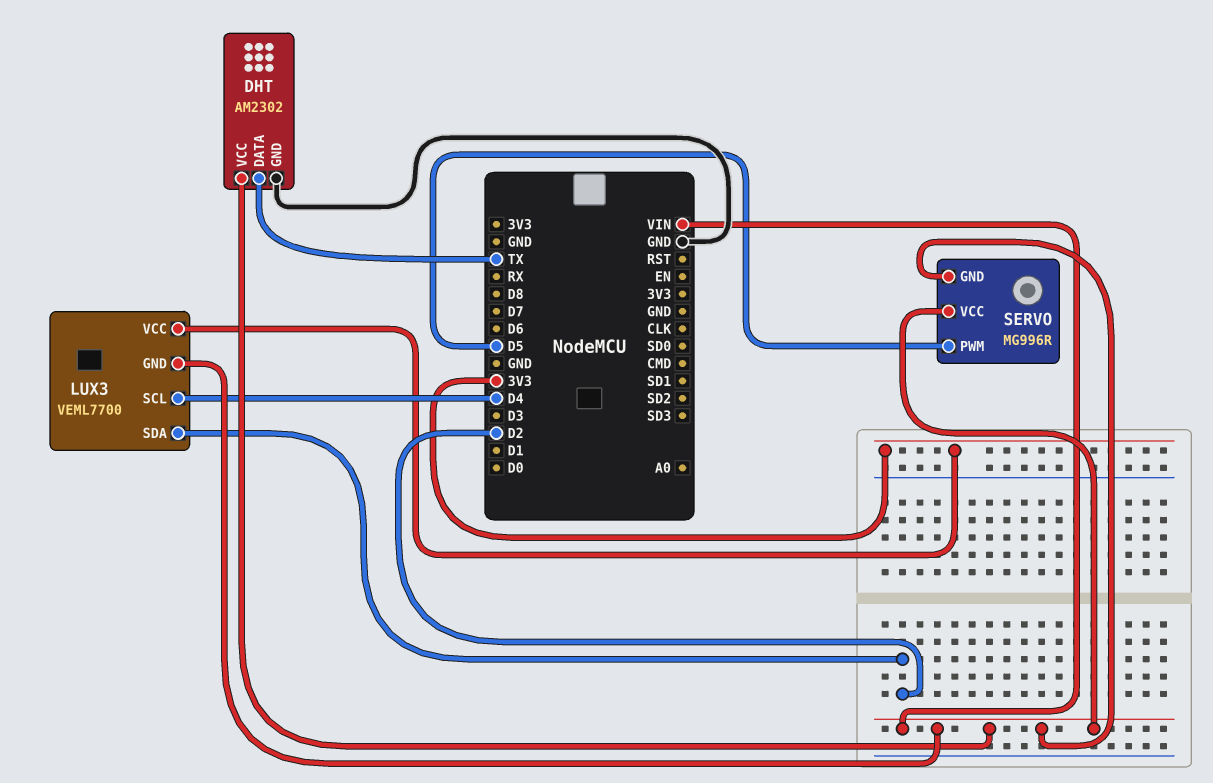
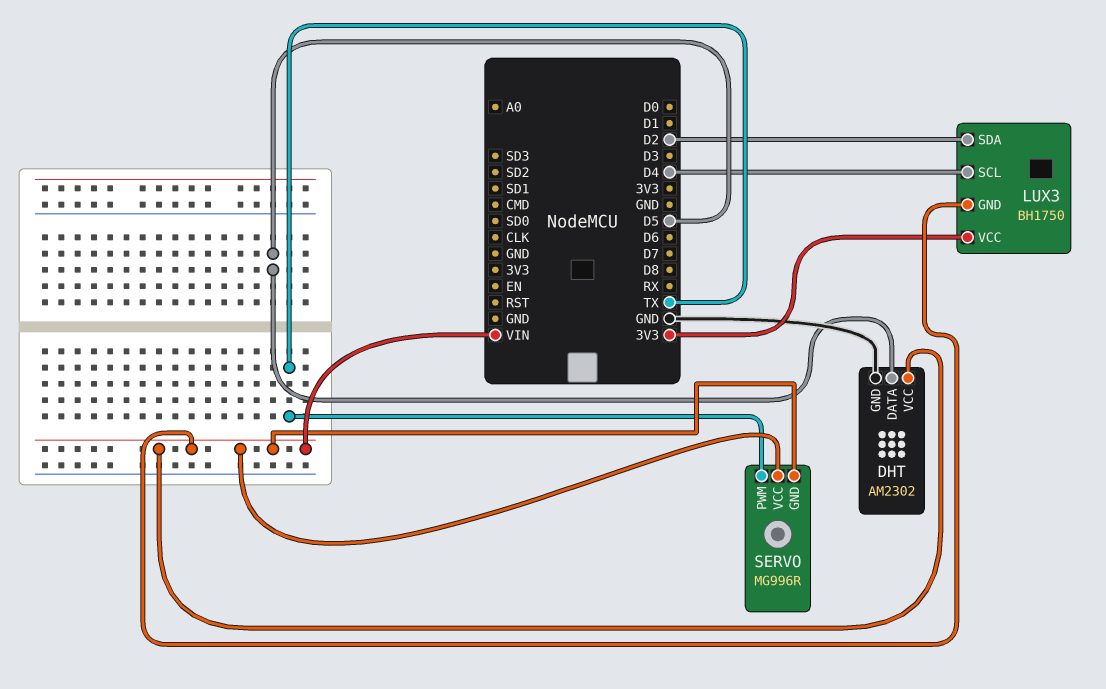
DHT pin DATA: TX -> D5
LUX3: VEML7700 -> BH1750
SERVO pin PWM: D5 -> TX

